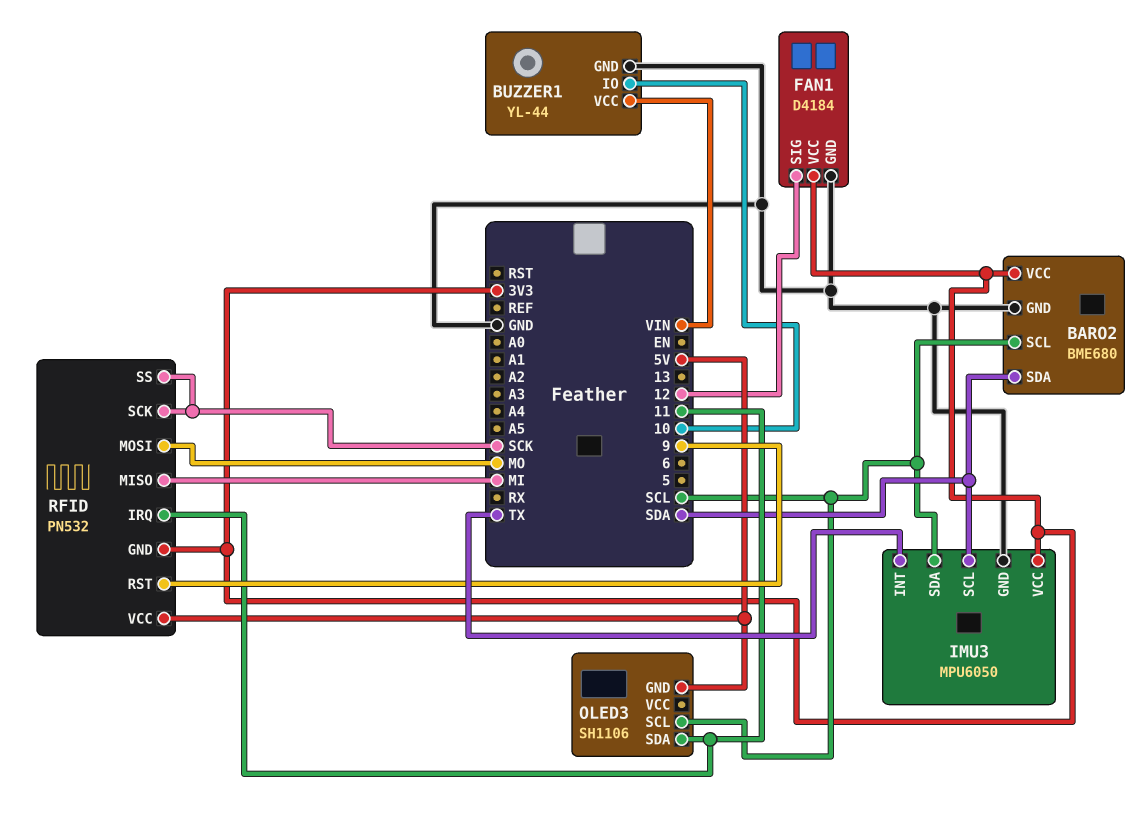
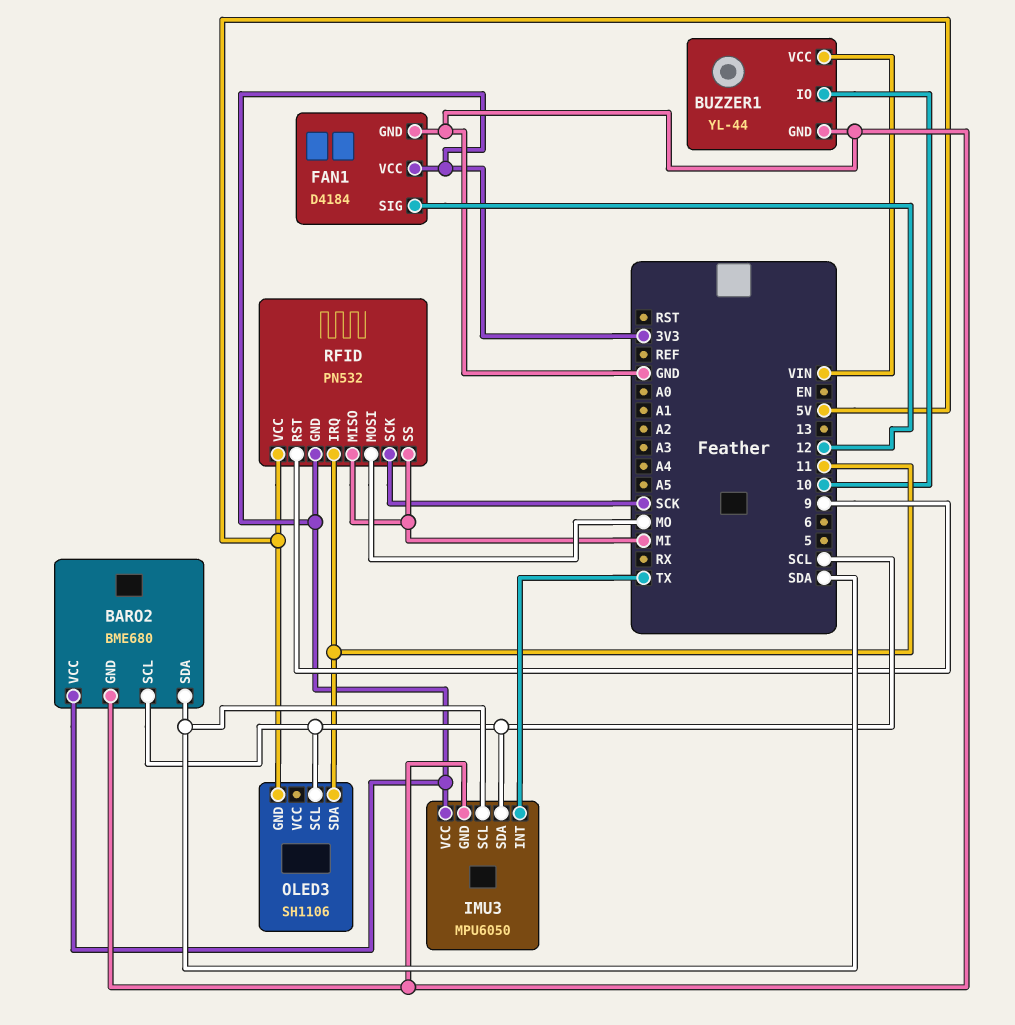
RFID pin SS: SCK -> MI

